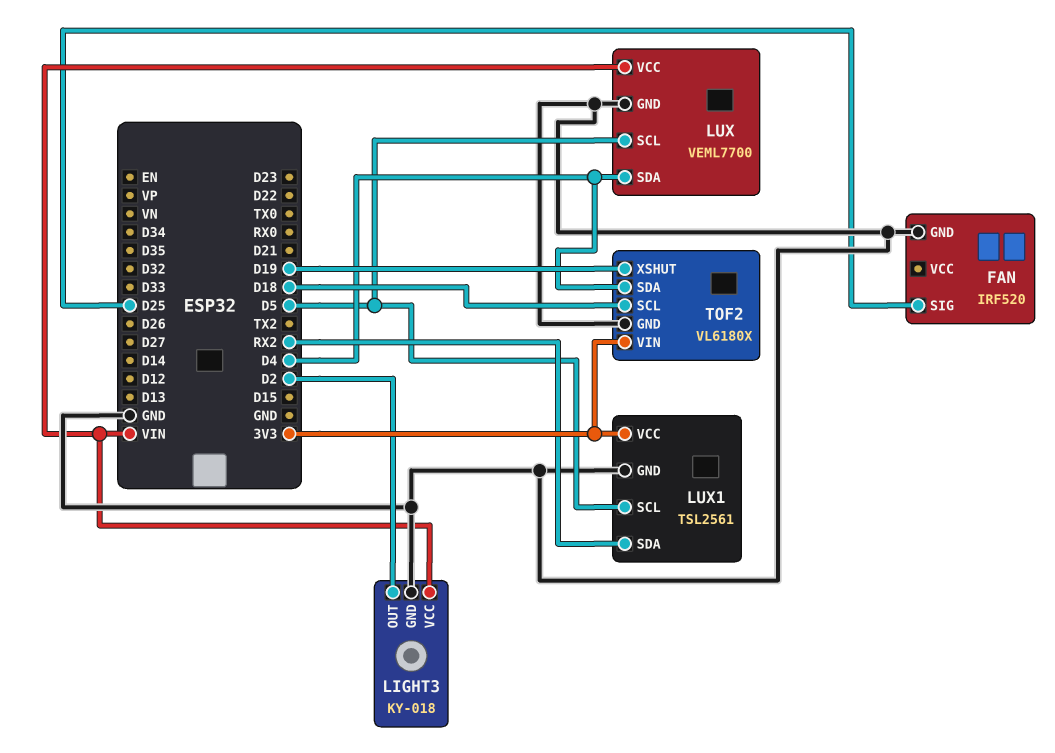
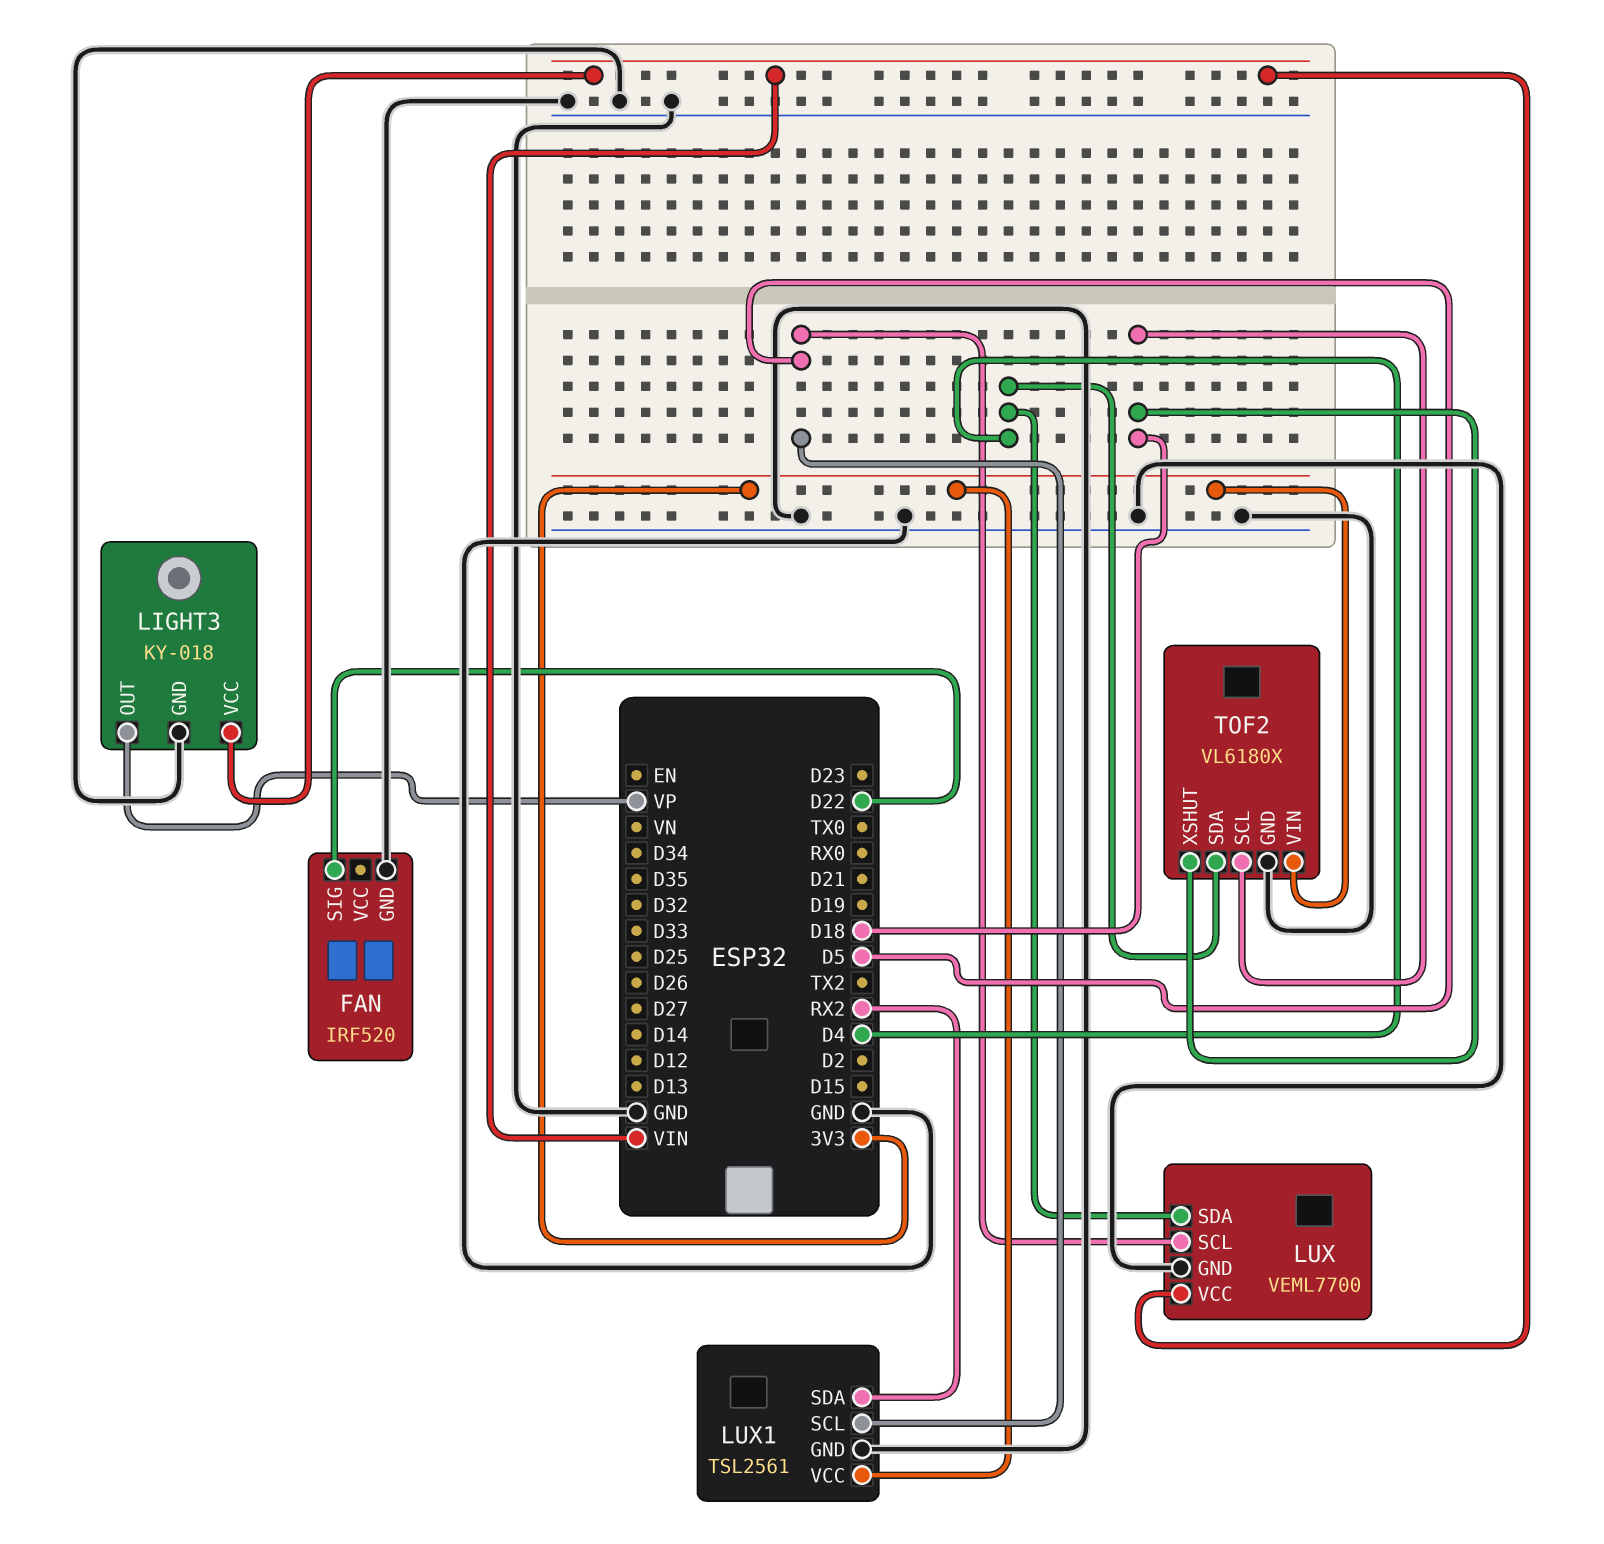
FAN pin SIG: D25 -> D22
LIGHT3 pin OUT: D2 -> VP
TOF2 pin XSHUT: D19 -> D18

